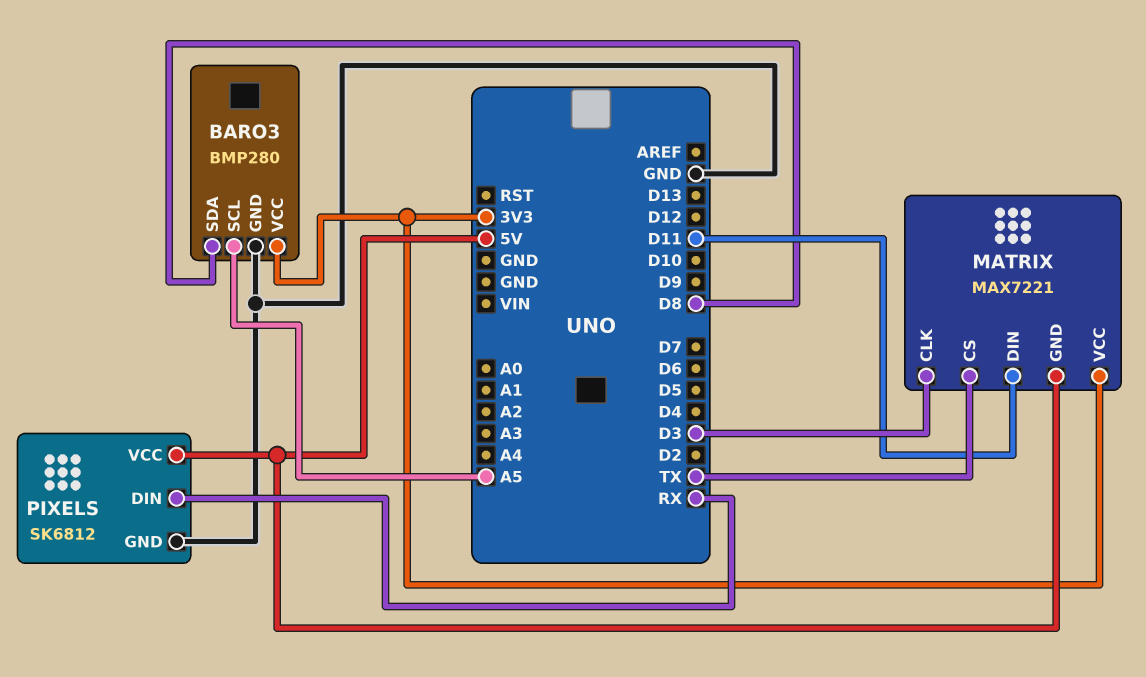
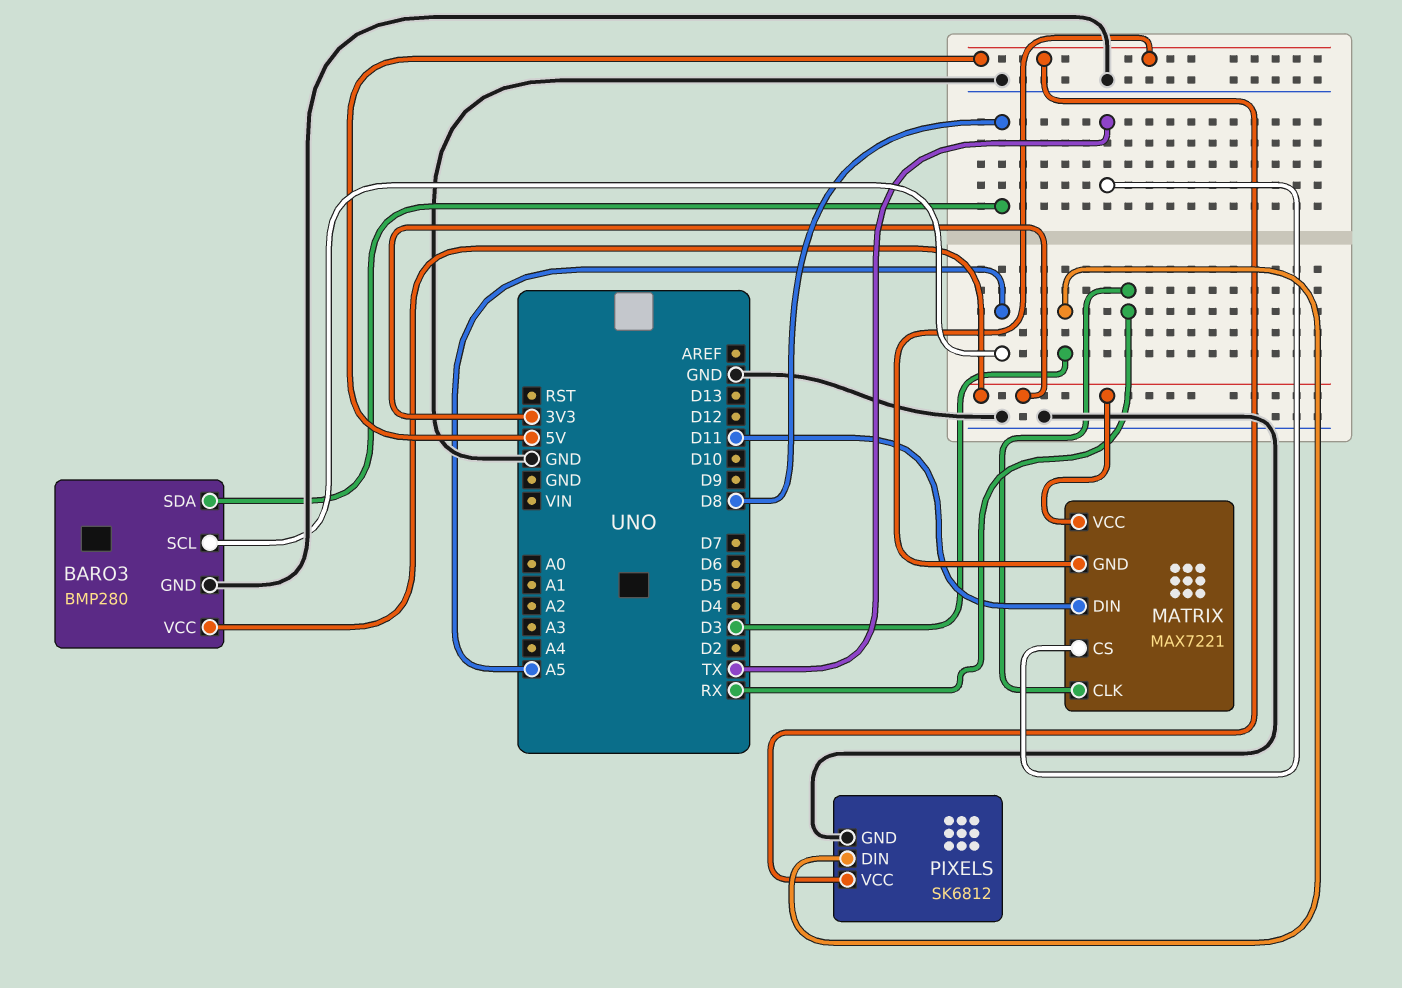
MATRIX pin CLK: D3 -> RX
PIXELS pin DIN: RX -> D3

